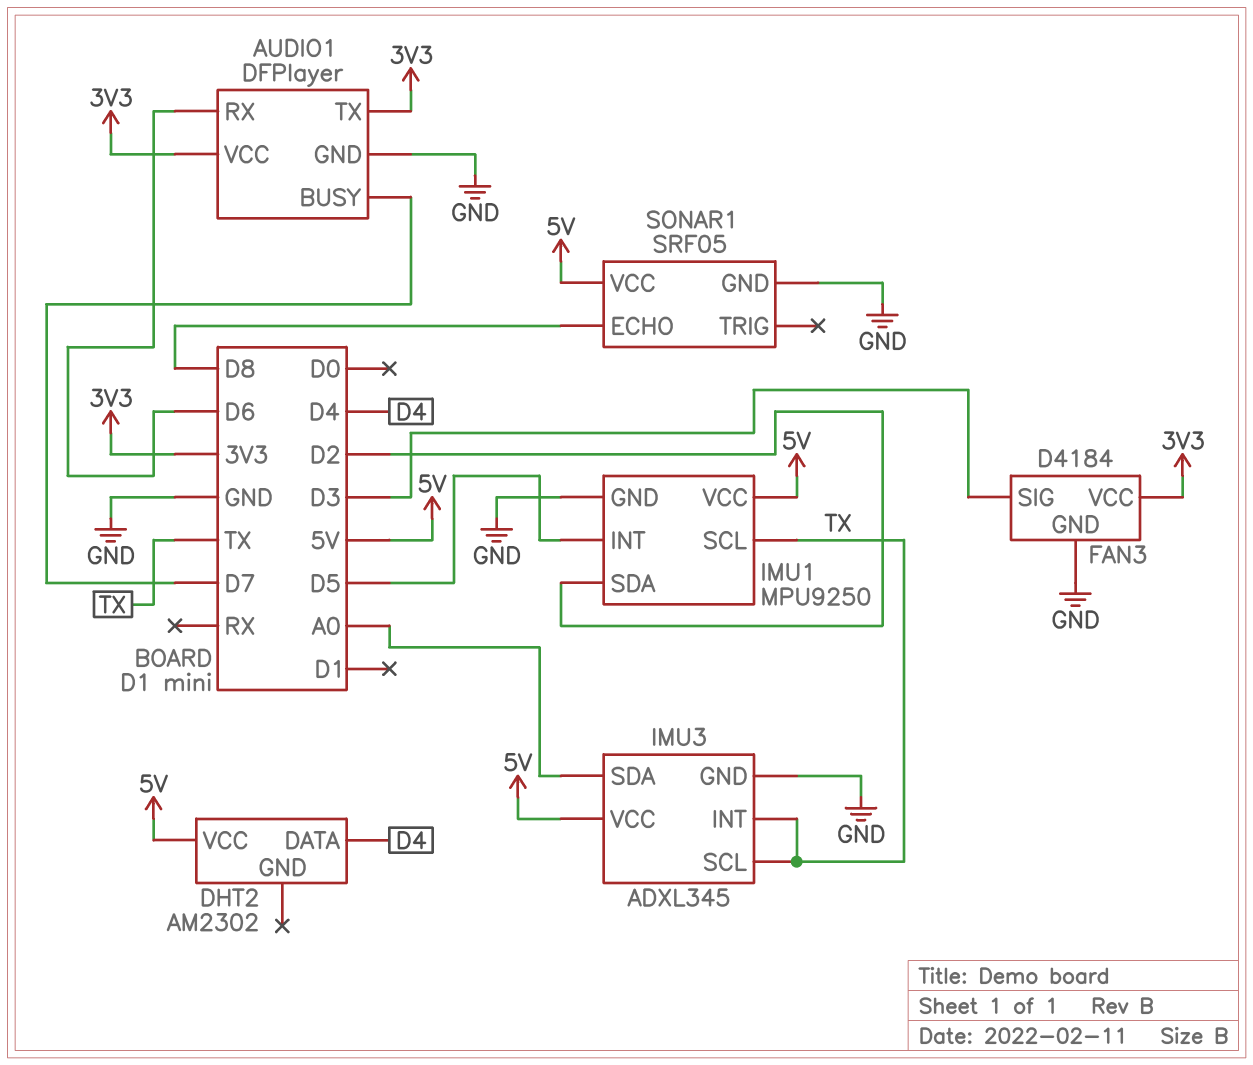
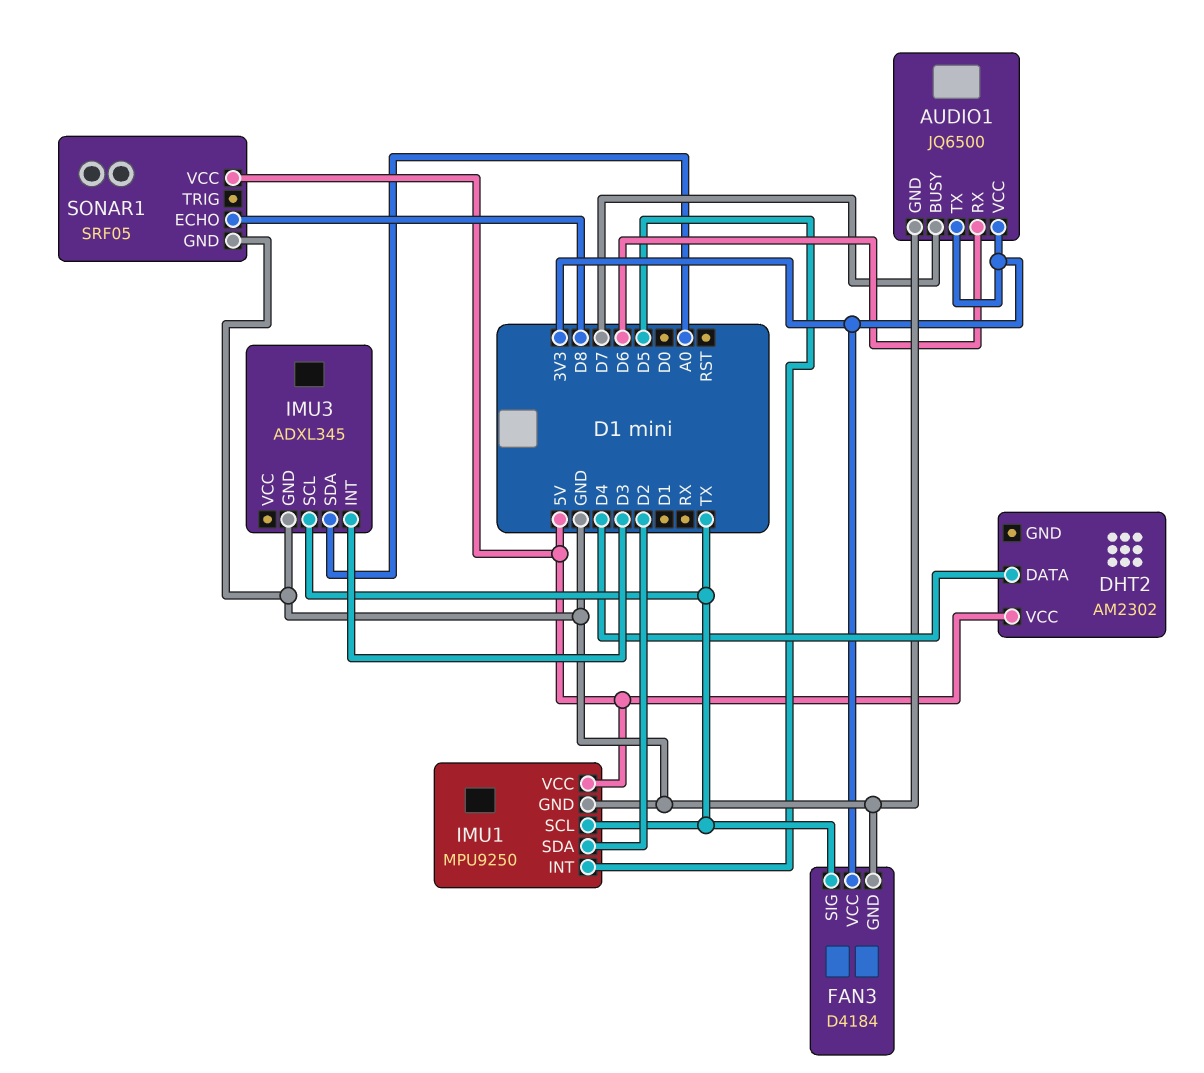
AUDIO1: DFPlayer -> JQ6500
FAN3 pin SIG: D3 -> TX
IMU3 pin INT: TX -> D3
IMU3 pin VCC: 5V -> none

